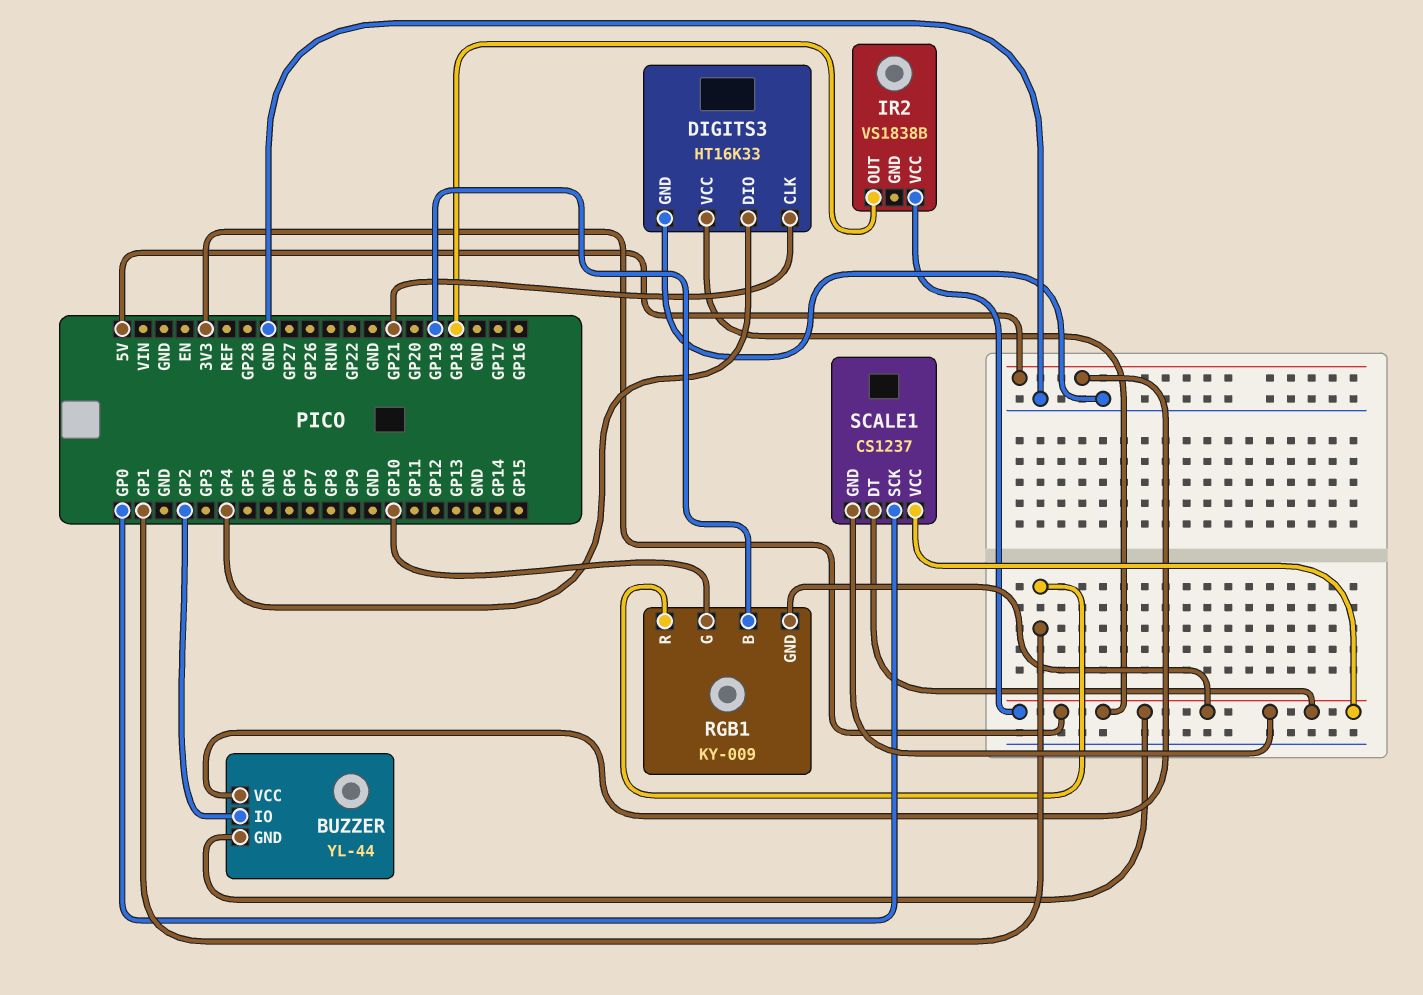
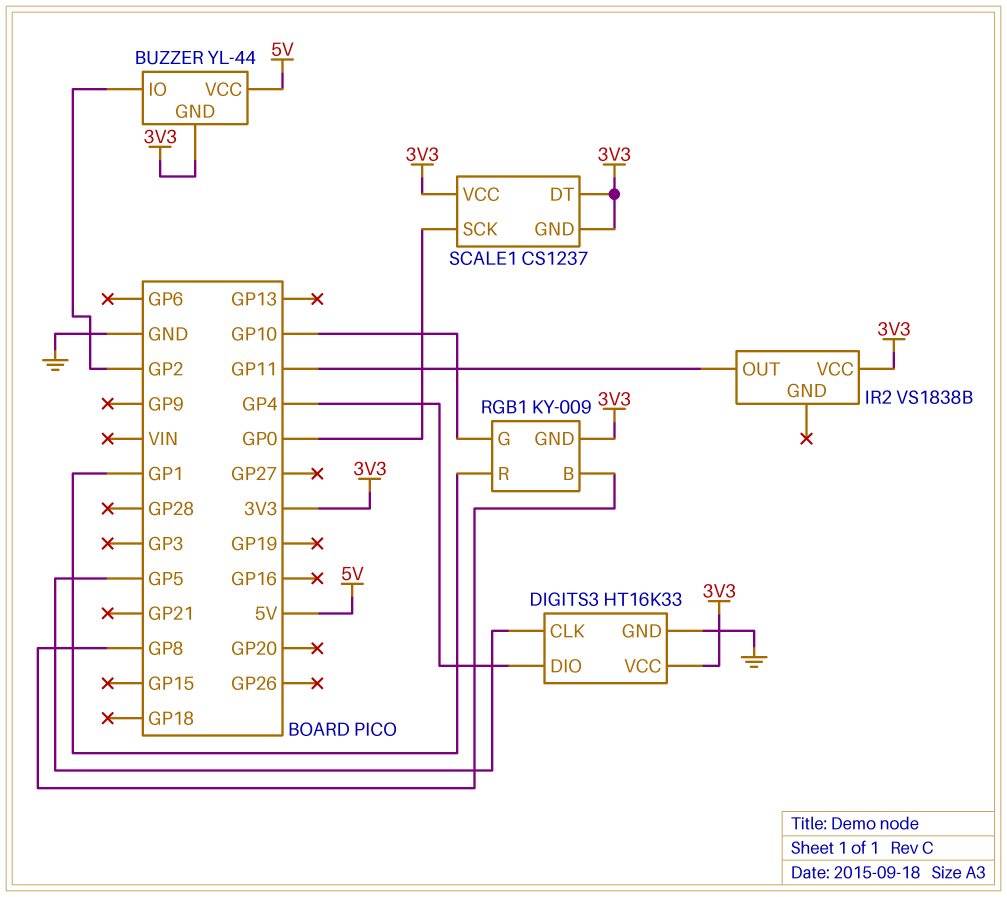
DIGITS3 pin CLK: GP21 -> GP5
IR2 pin OUT: GP18 -> GP11
RGB1 pin B: GP19 -> GP8

